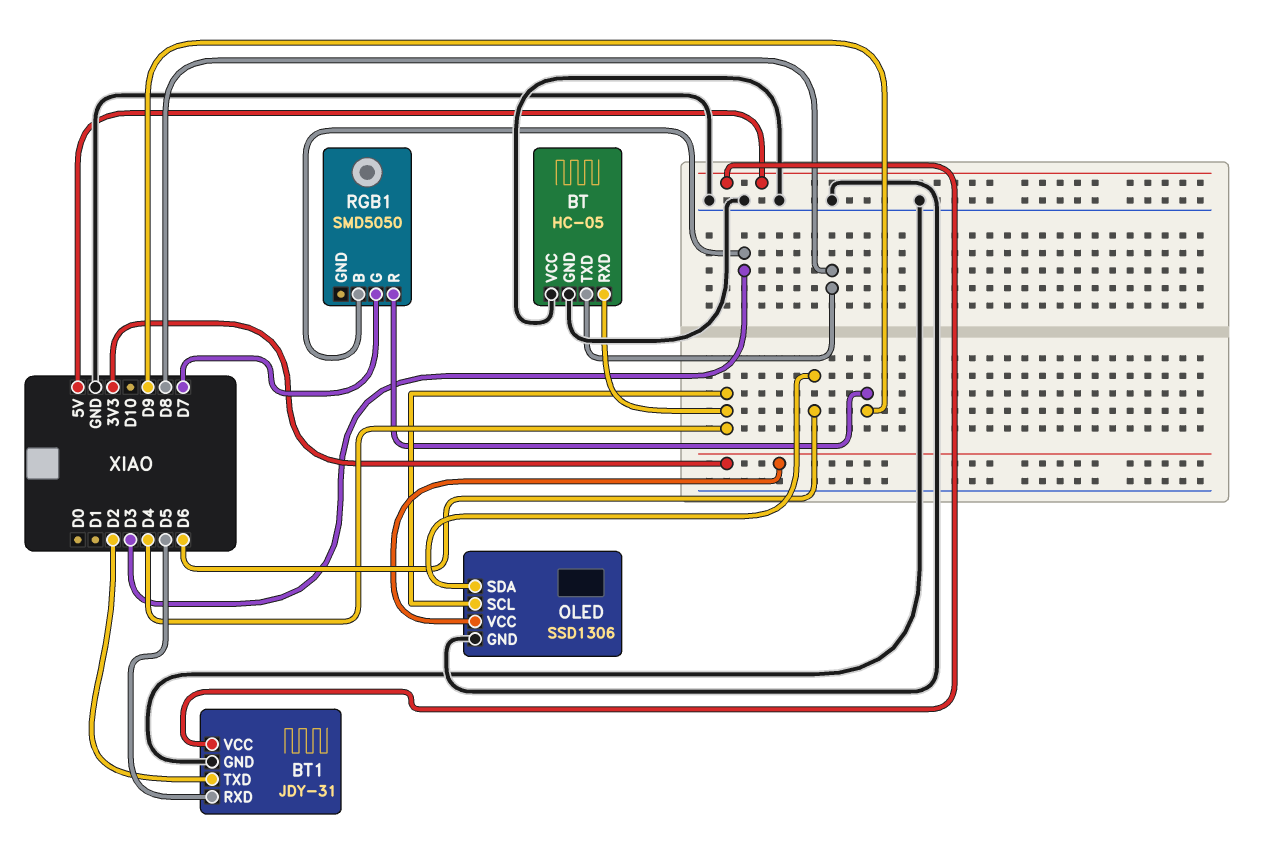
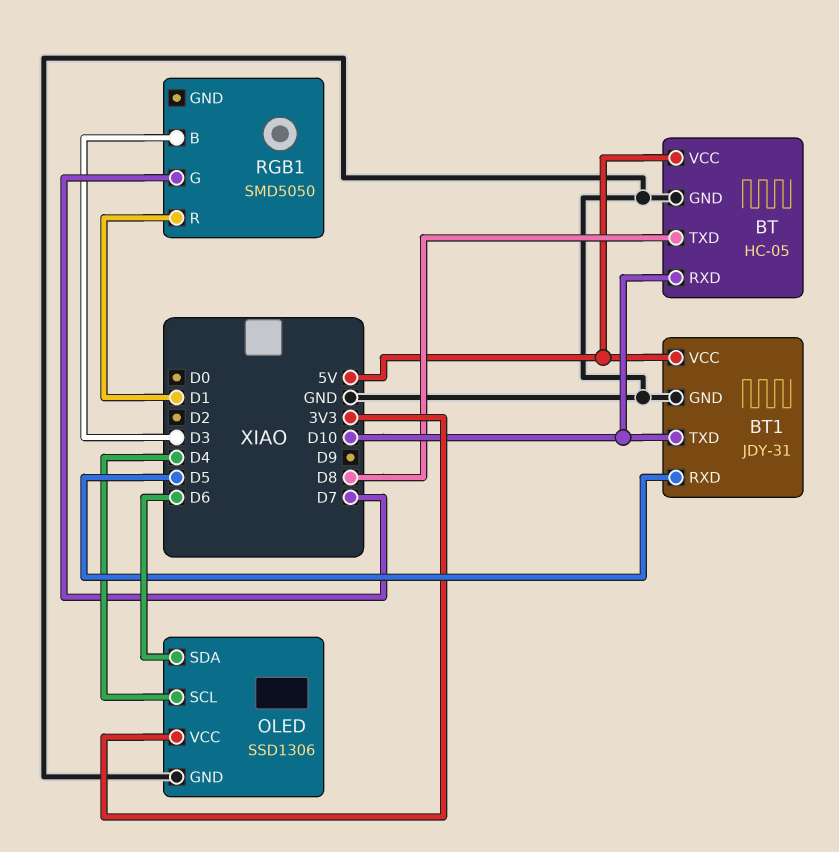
BT pin RXD: D4 -> D10
BT pin VCC: GND -> 5V
BT1 pin TXD: D2 -> D10
RGB1 pin R: D9 -> D1

